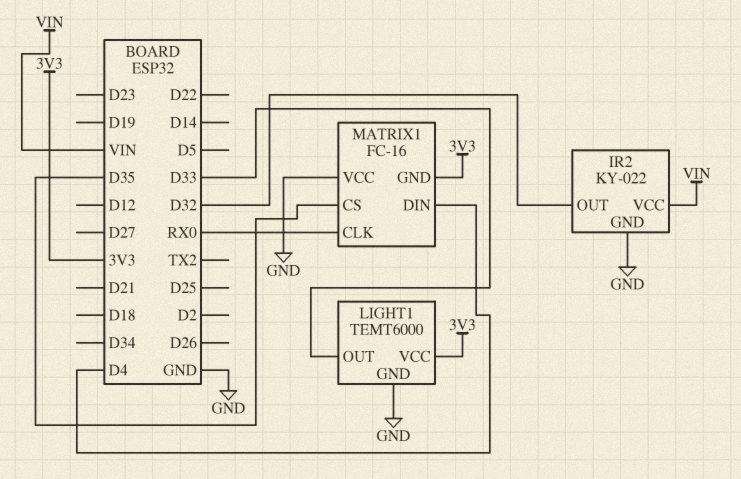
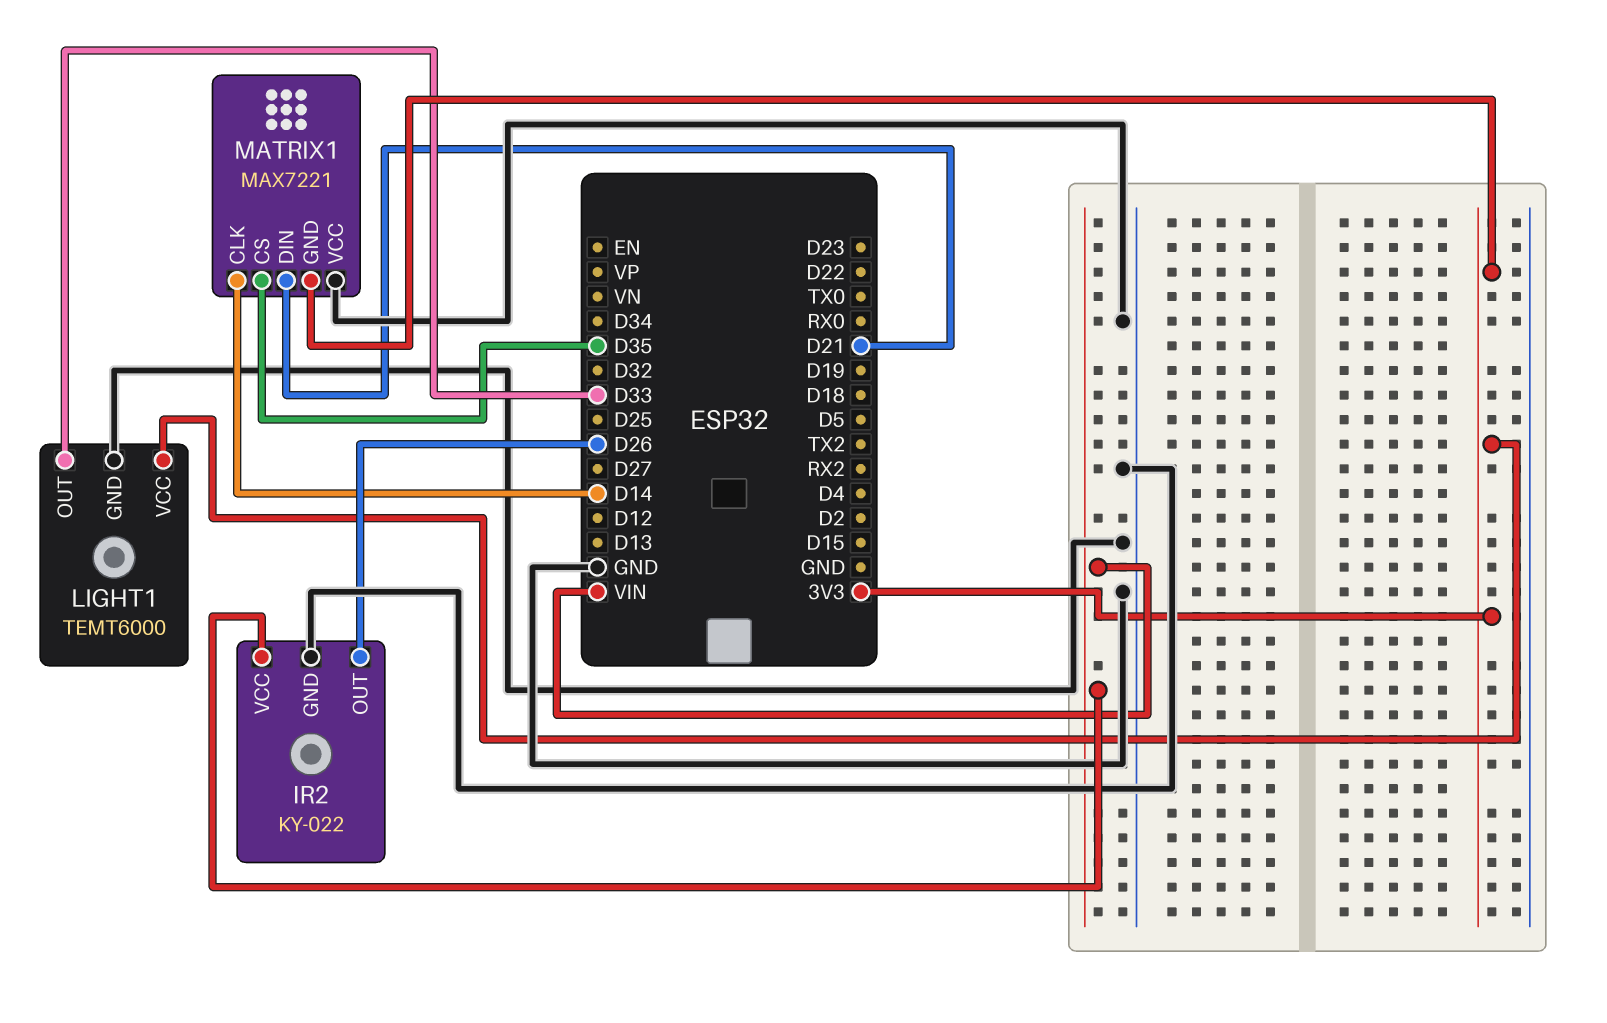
IR2 pin OUT: D32 -> D26
MATRIX1: FC-16 -> MAX7221
MATRIX1 pin CLK: RX0 -> D14
MATRIX1 pin DIN: D4 -> D21

